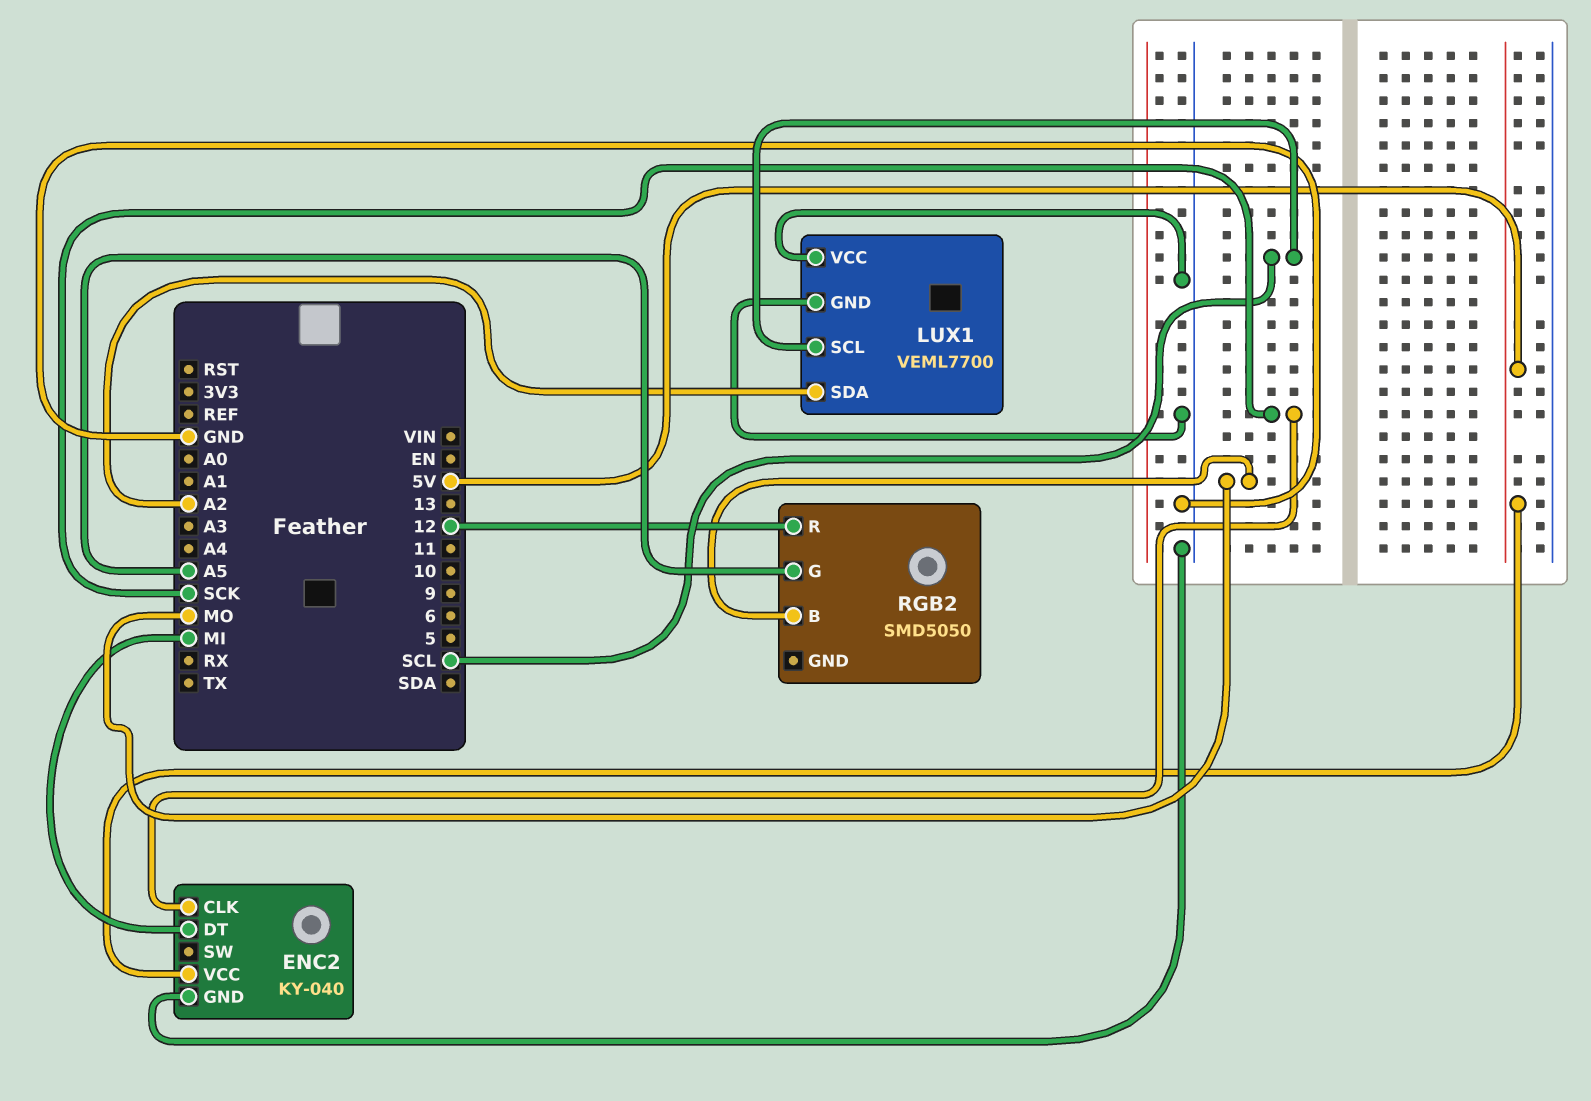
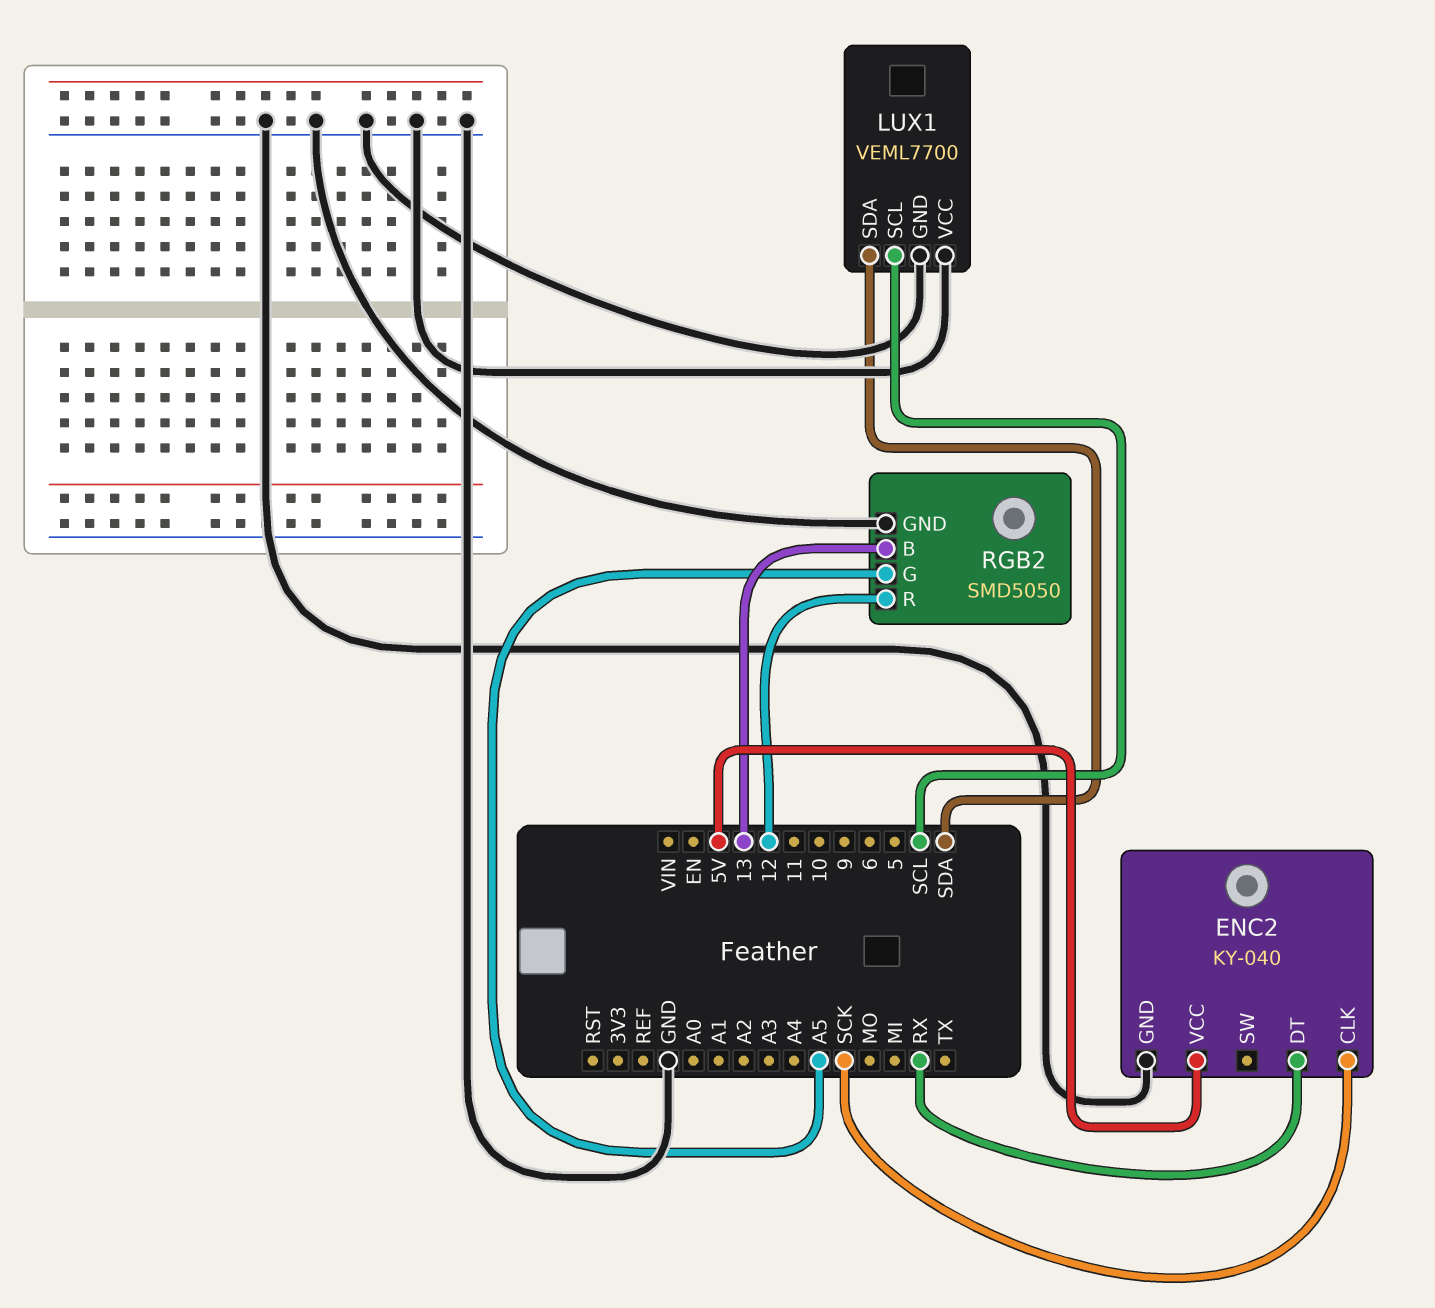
ENC2 pin DT: MI -> RX
LUX1 pin SDA: A2 -> SDA
RGB2 pin B: MO -> 13
RGB2 pin GND: none -> GND

